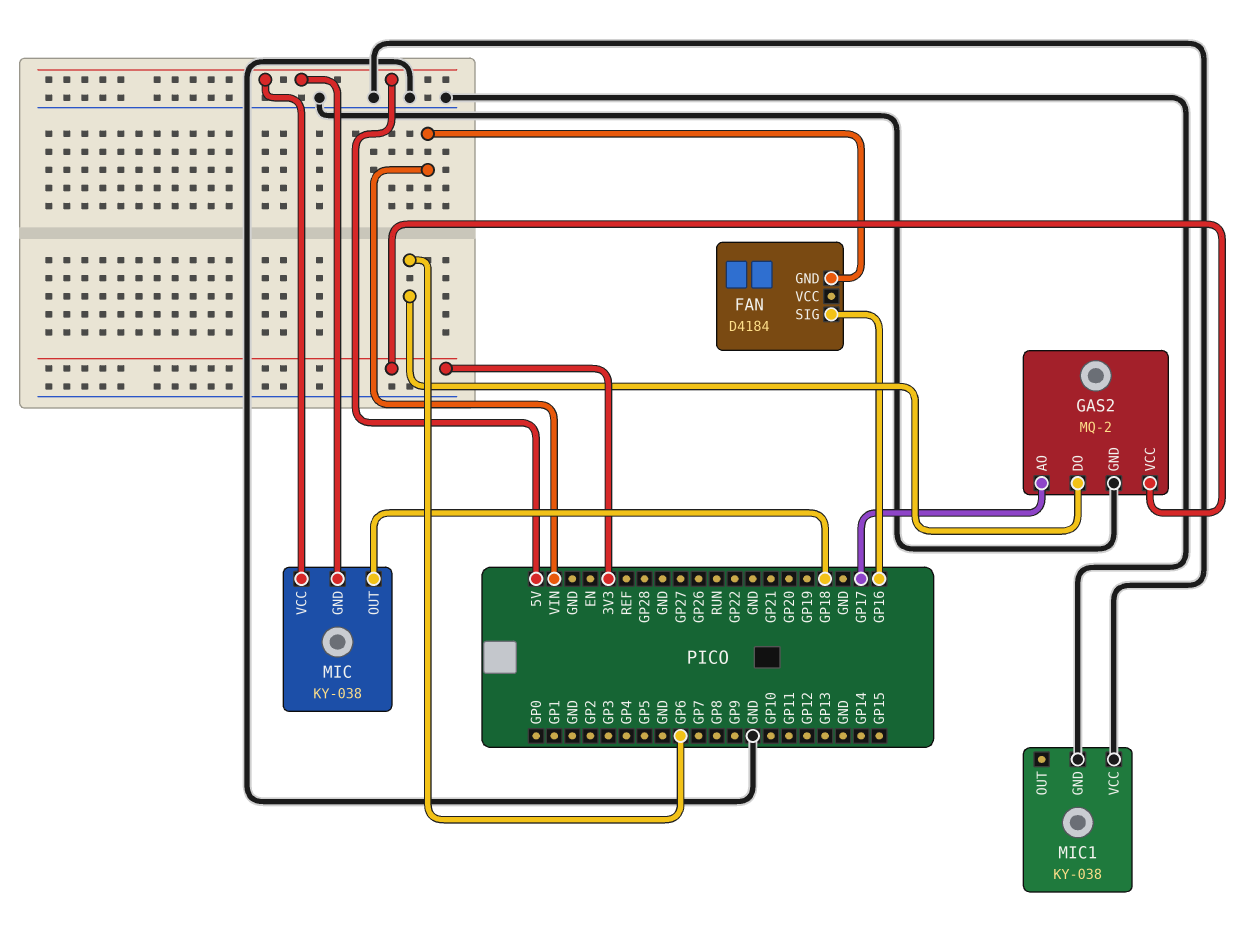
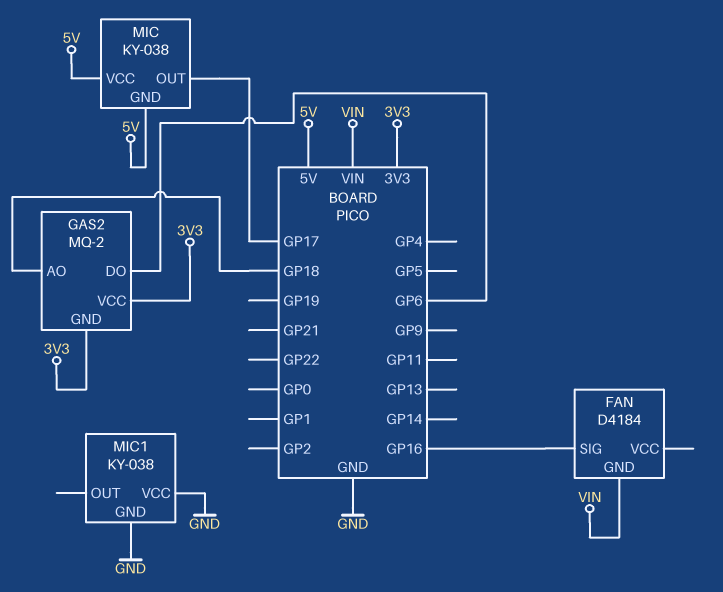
GAS2 pin AO: GP17 -> GP18
GAS2 pin GND: GND -> 3V3
MIC pin OUT: GP18 -> GP17

